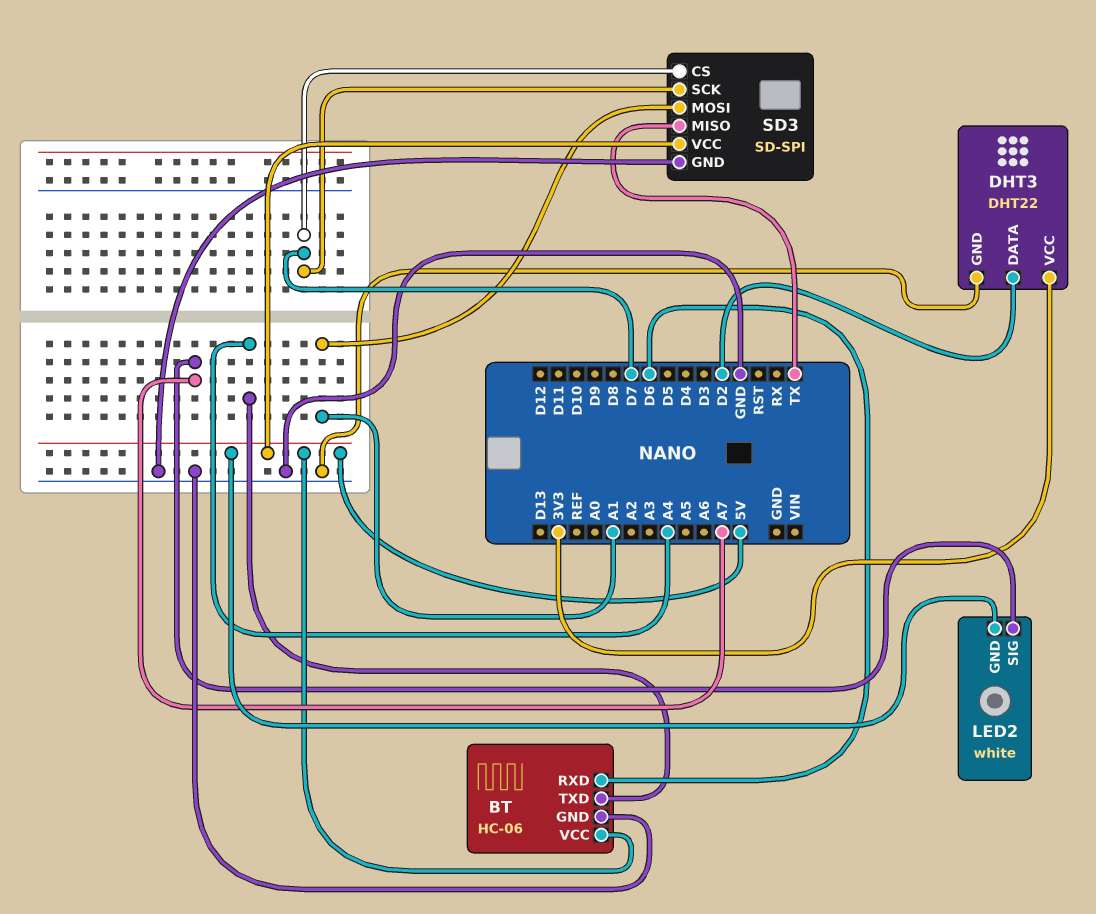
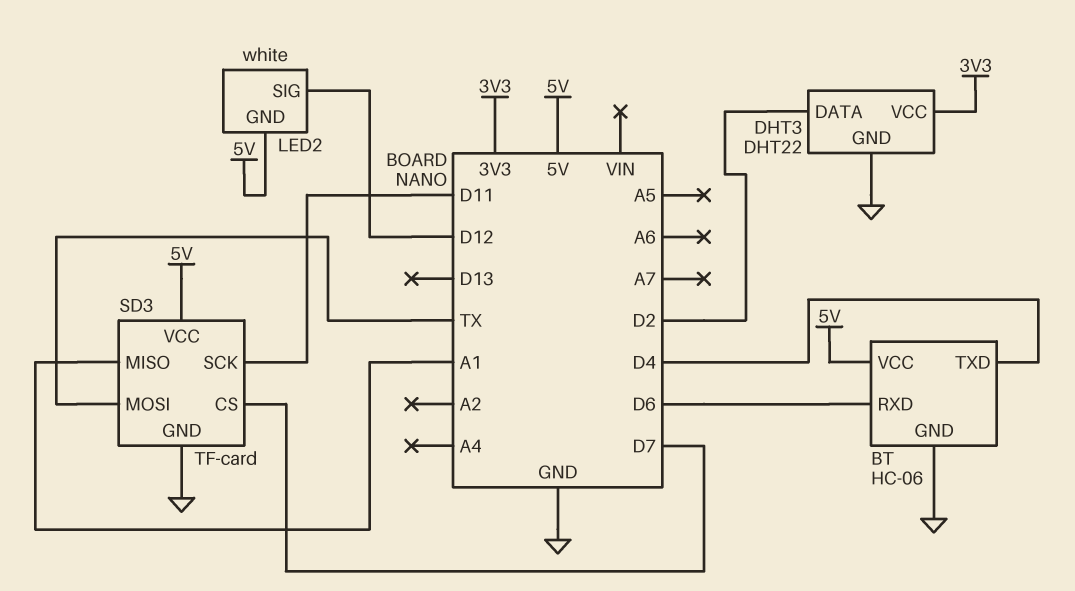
BT pin TXD: A4 -> D4
LED2 pin SIG: A7 -> D12
SD3: SD-SPI -> TF-card
SD3 pin MISO: TX -> A1
SD3 pin MOSI: A1 -> TX
SD3 pin SCK: D7 -> D11

